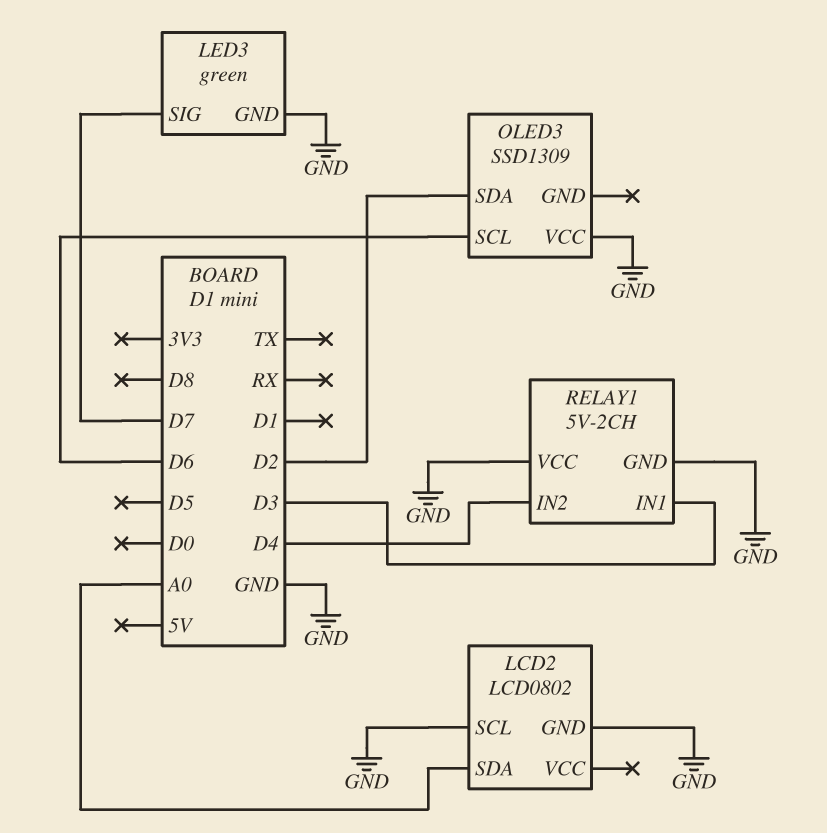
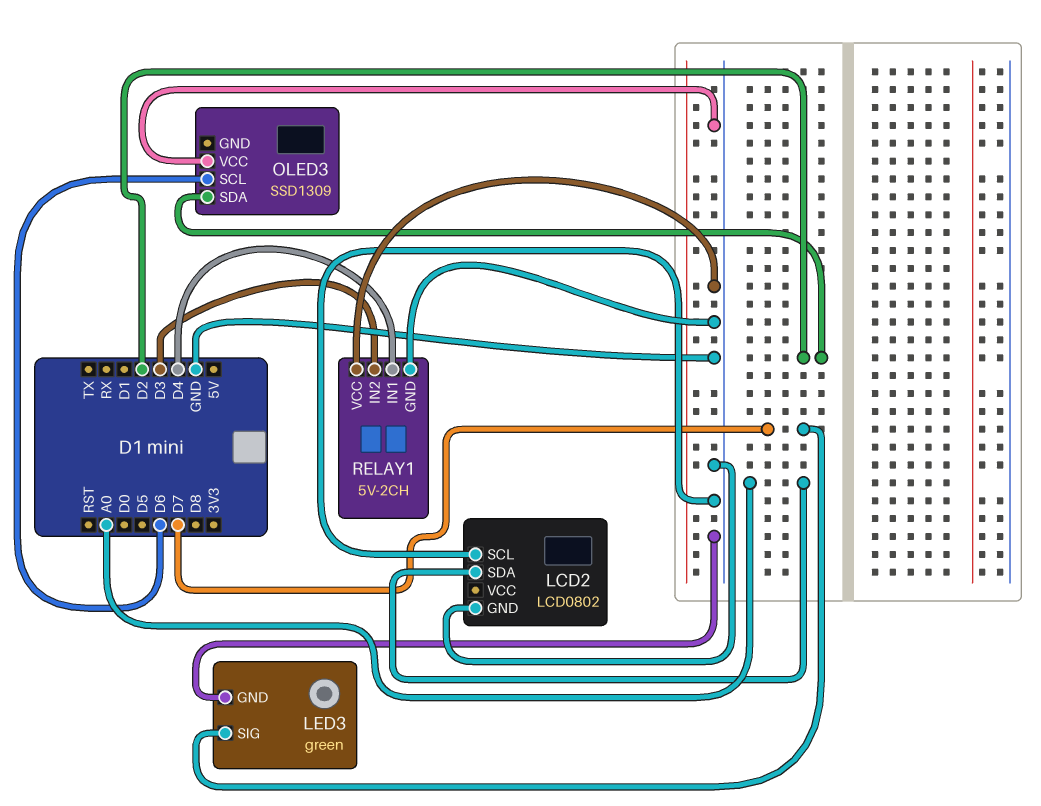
RELAY1 pin IN1: D3 -> D4
RELAY1 pin IN2: D4 -> D3

